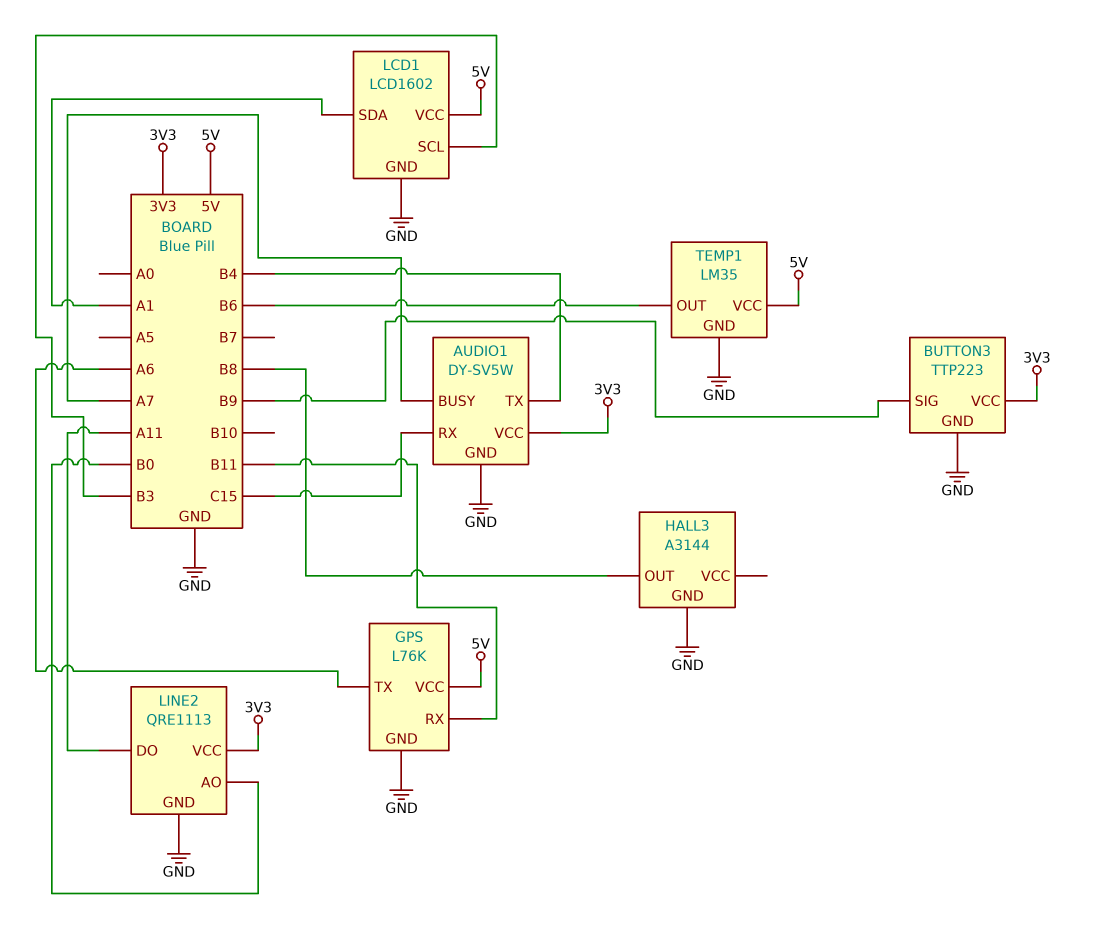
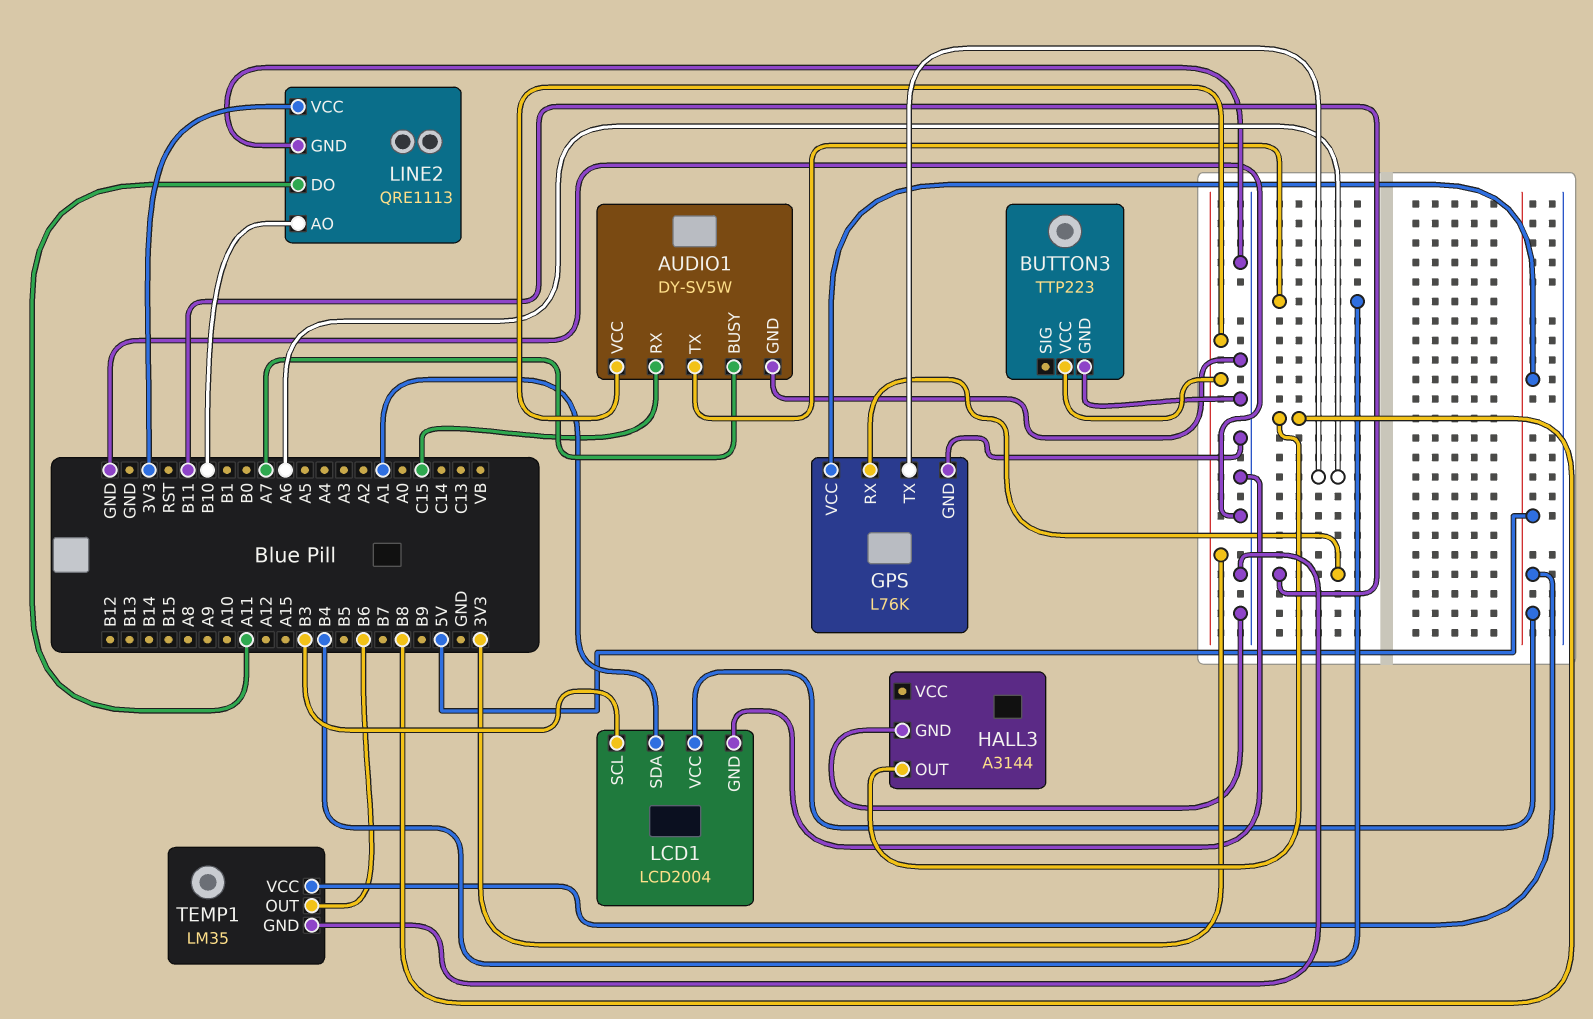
BUTTON3 pin SIG: B9 -> none
LCD1: LCD1602 -> LCD2004
LINE2 pin AO: B0 -> B10

